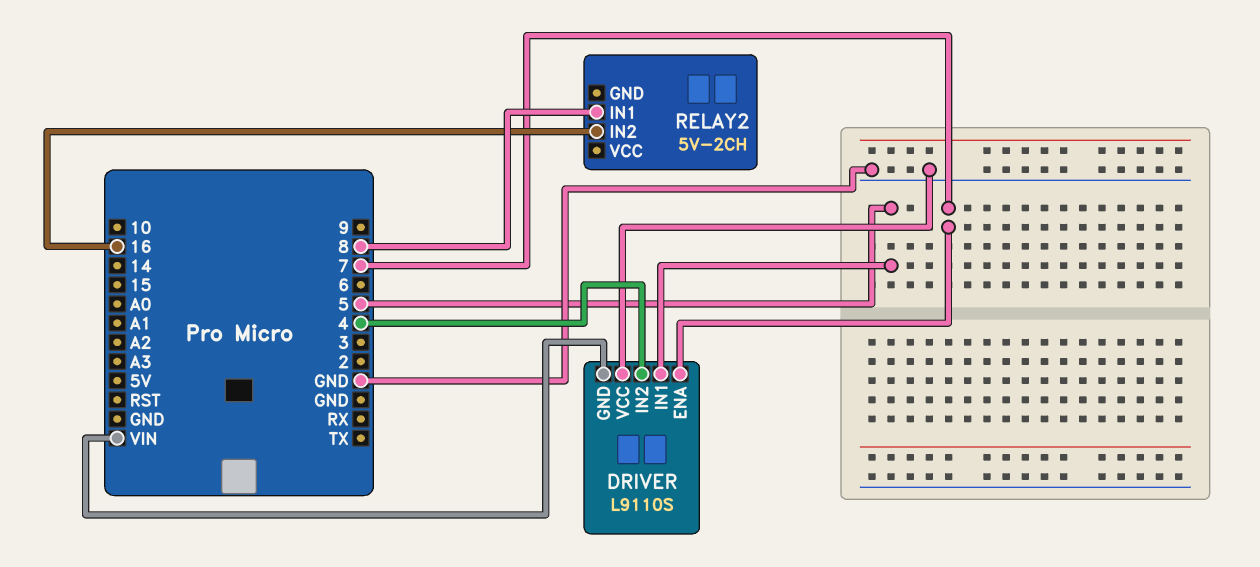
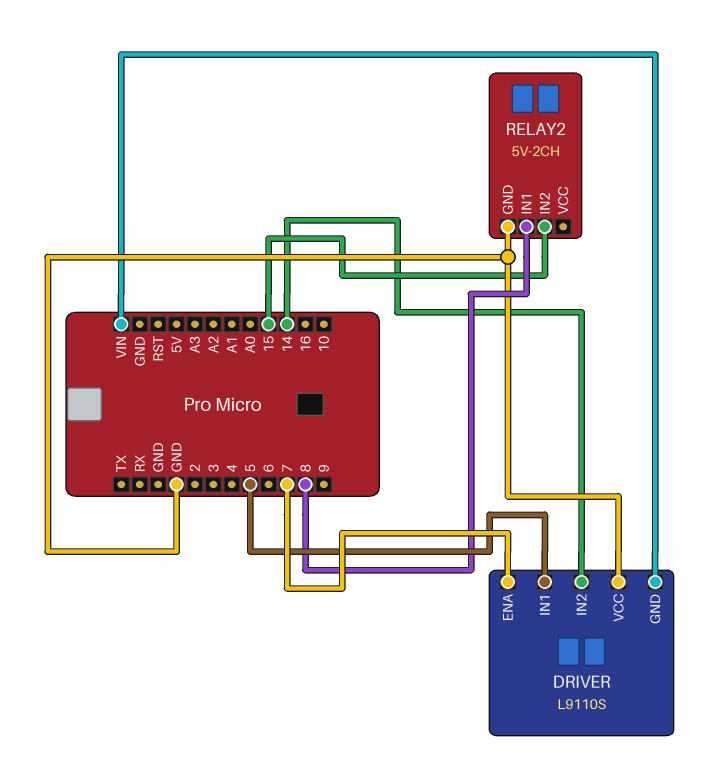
DRIVER pin IN2: 4 -> 14
RELAY2 pin GND: none -> GND
RELAY2 pin IN2: 16 -> 15

